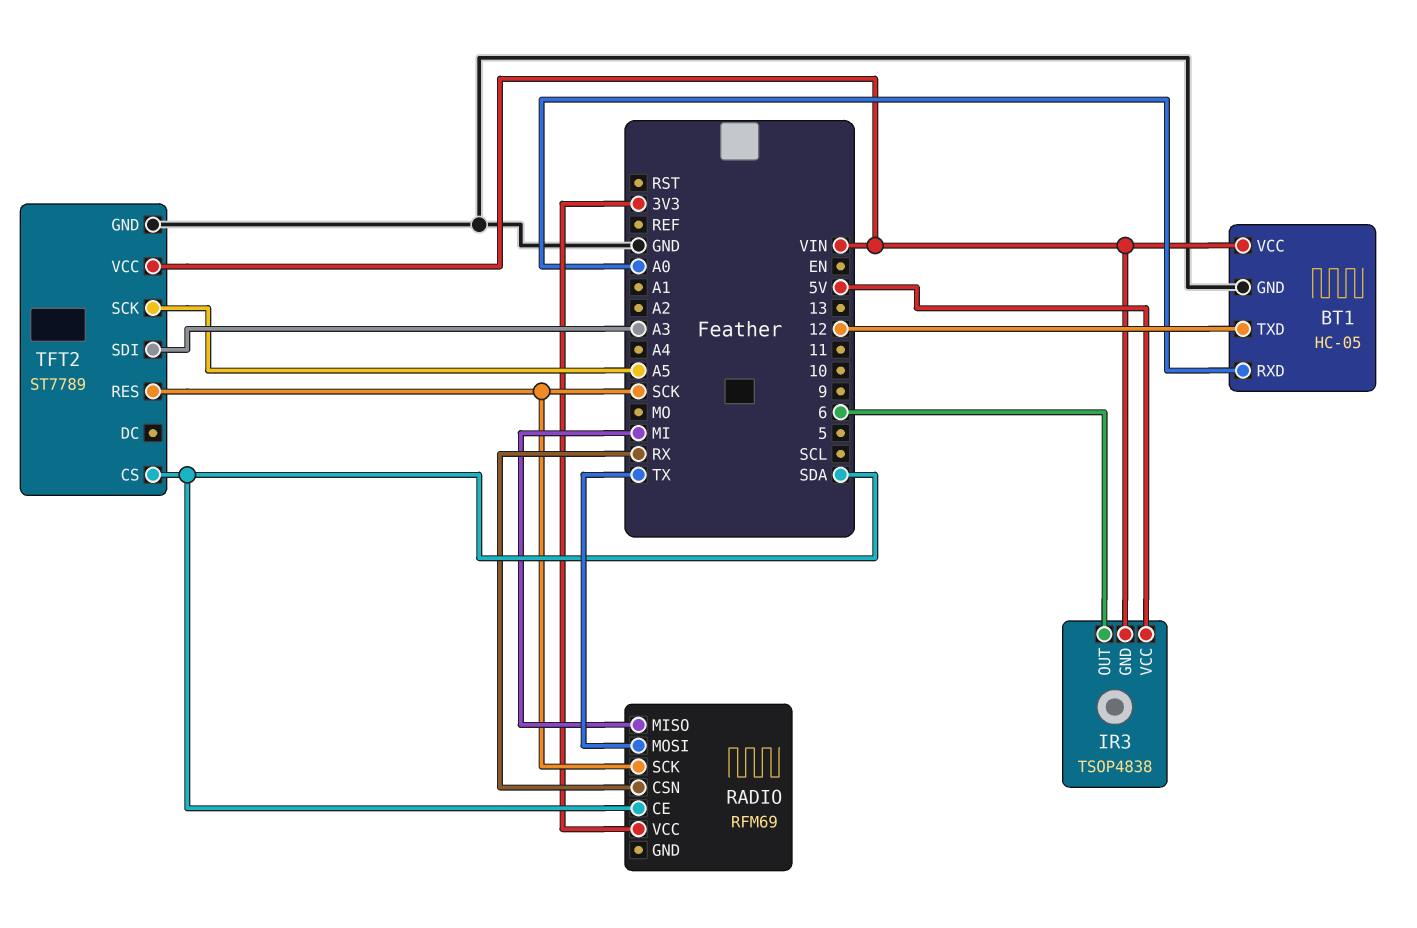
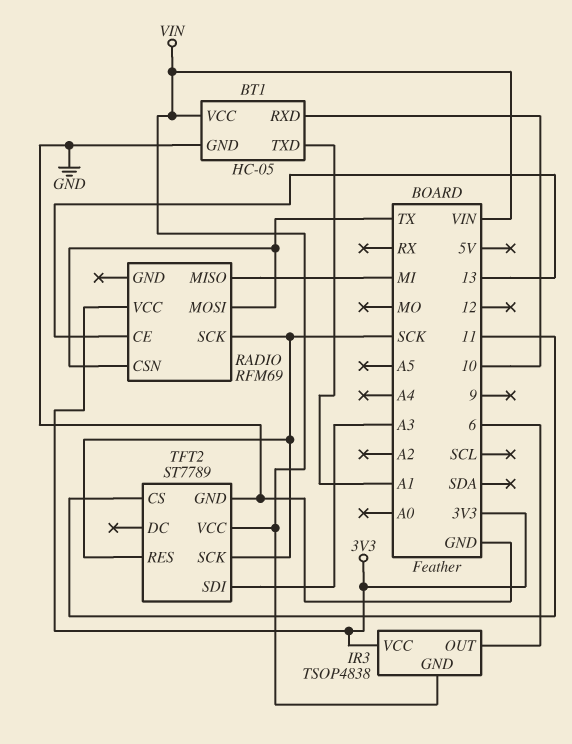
BT1 pin RXD: A0 -> 10
BT1 pin TXD: 12 -> A1
IR3 pin VCC: 5V -> 3V3
RADIO pin CE: SDA -> 13
RADIO pin CSN: RX -> TX
TFT2 pin CS: SDA -> 11
TFT2 pin SCK: A5 -> SCK

